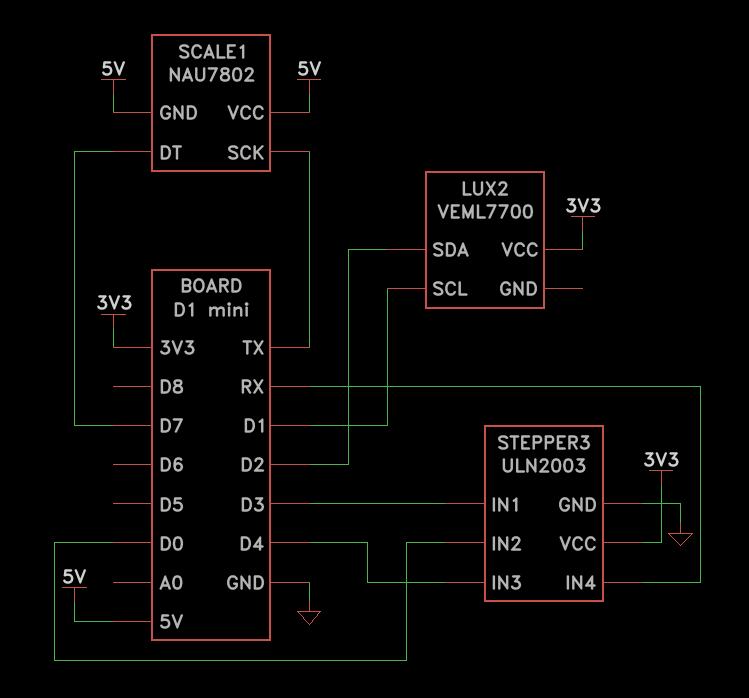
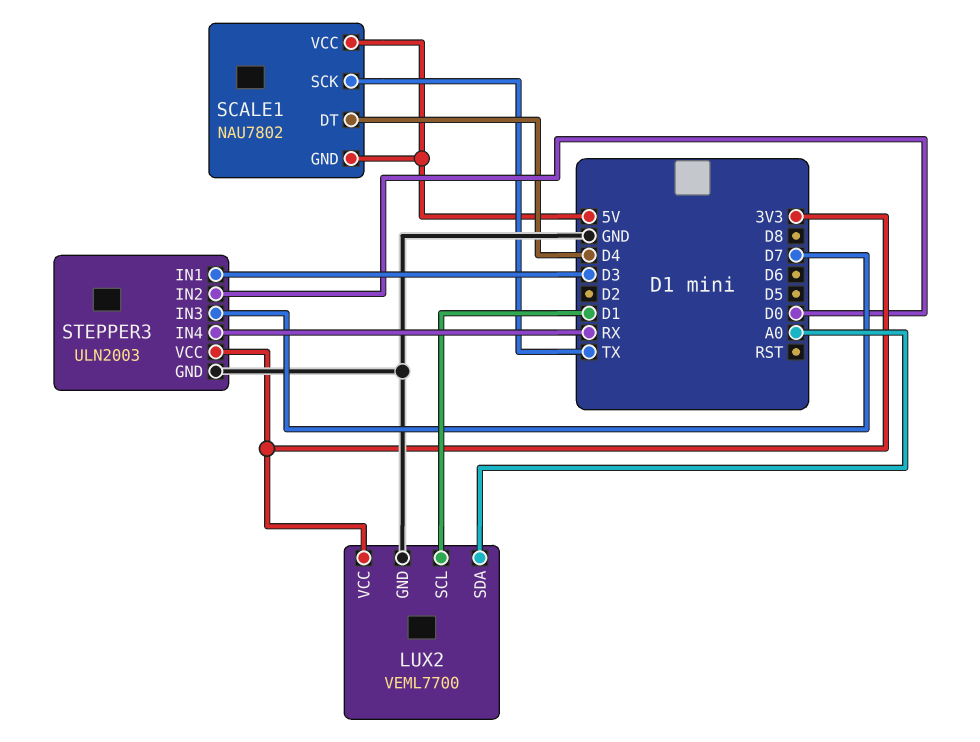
LUX2 pin GND: none -> GND
LUX2 pin SDA: D2 -> A0
SCALE1 pin DT: D7 -> D4
STEPPER3 pin IN3: D4 -> D7

